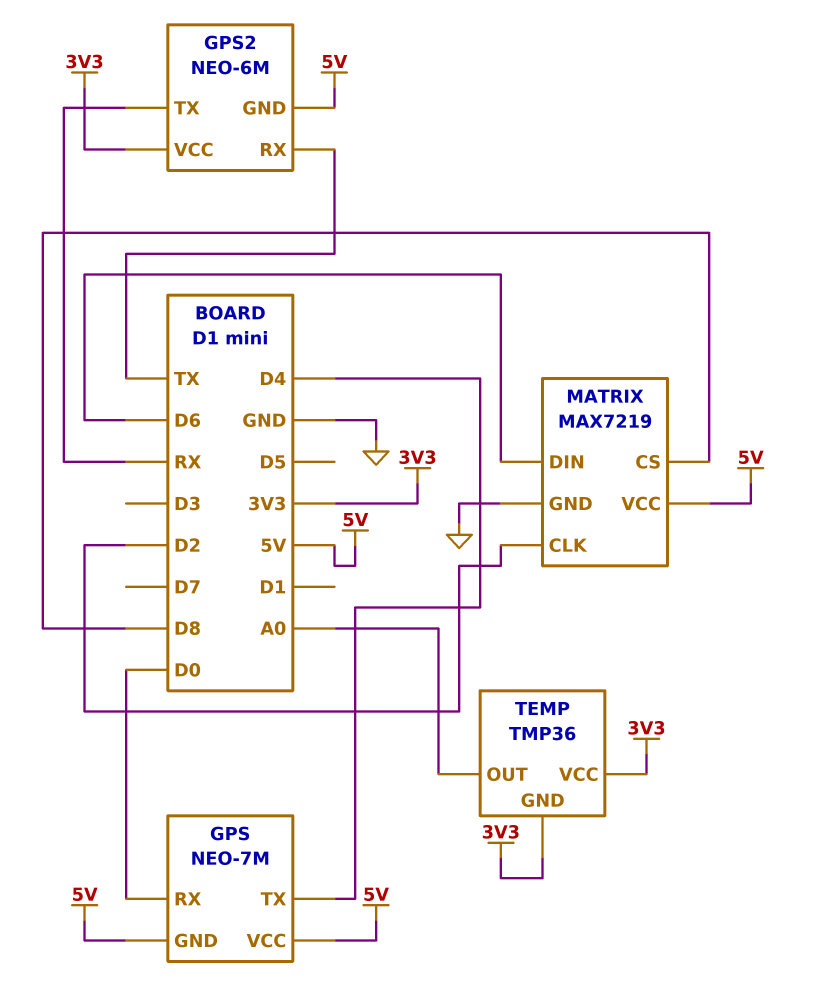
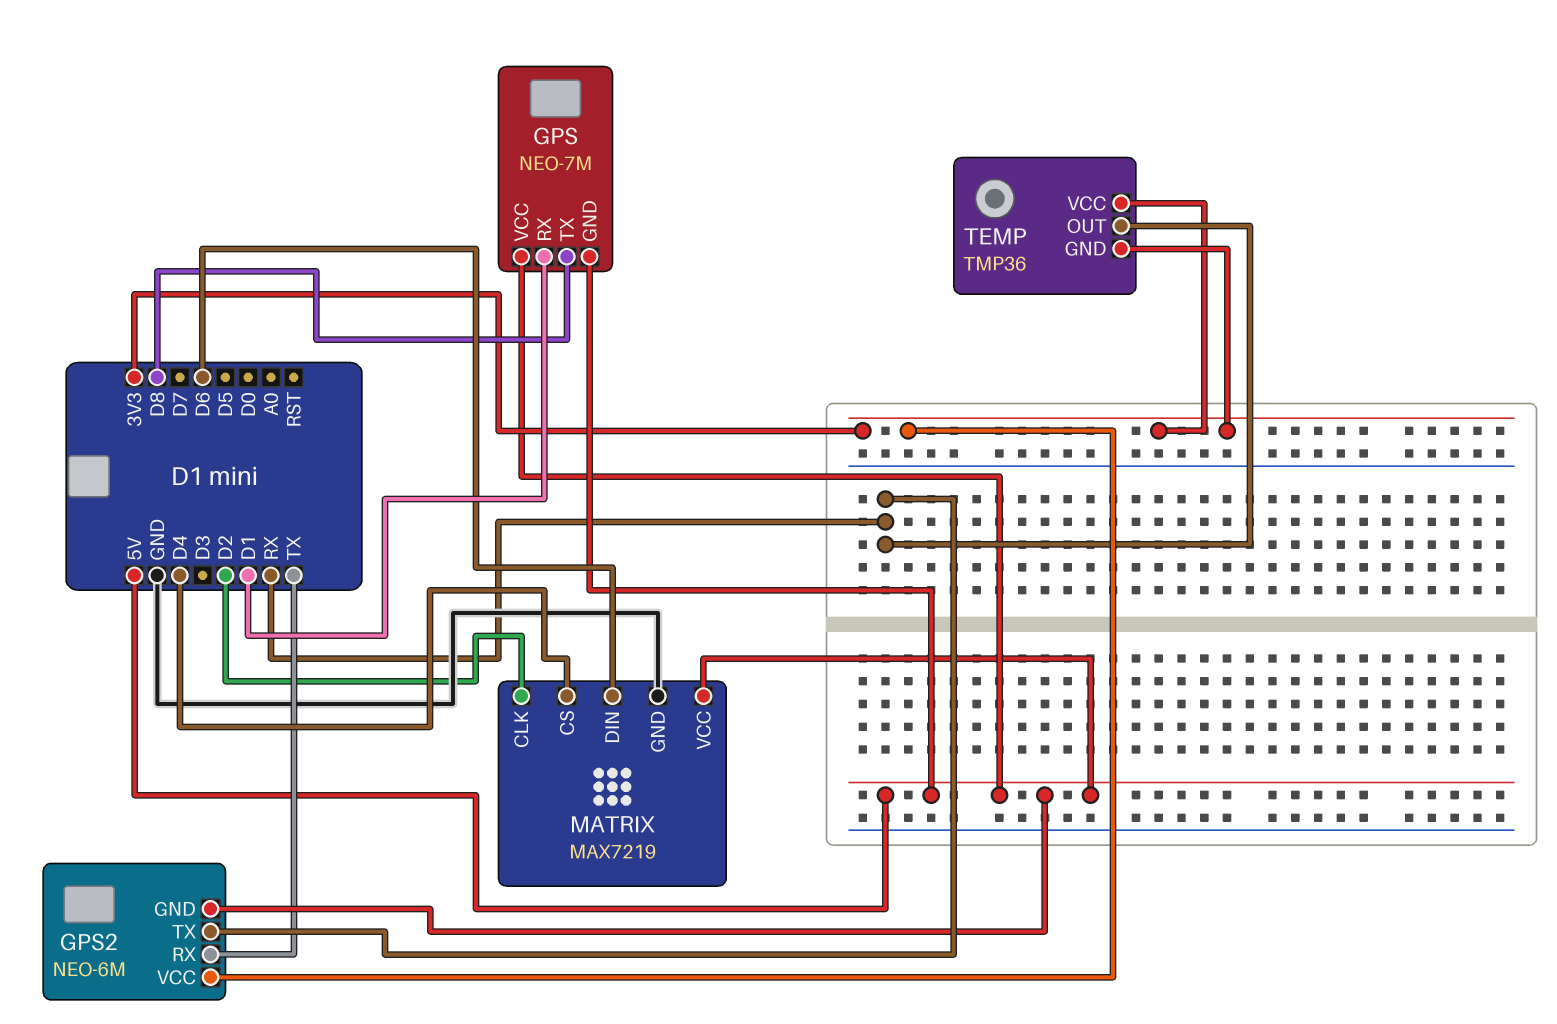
GPS pin RX: D0 -> D1
GPS pin TX: D4 -> D8
MATRIX pin CS: D8 -> D4
TEMP pin OUT: A0 -> RX

